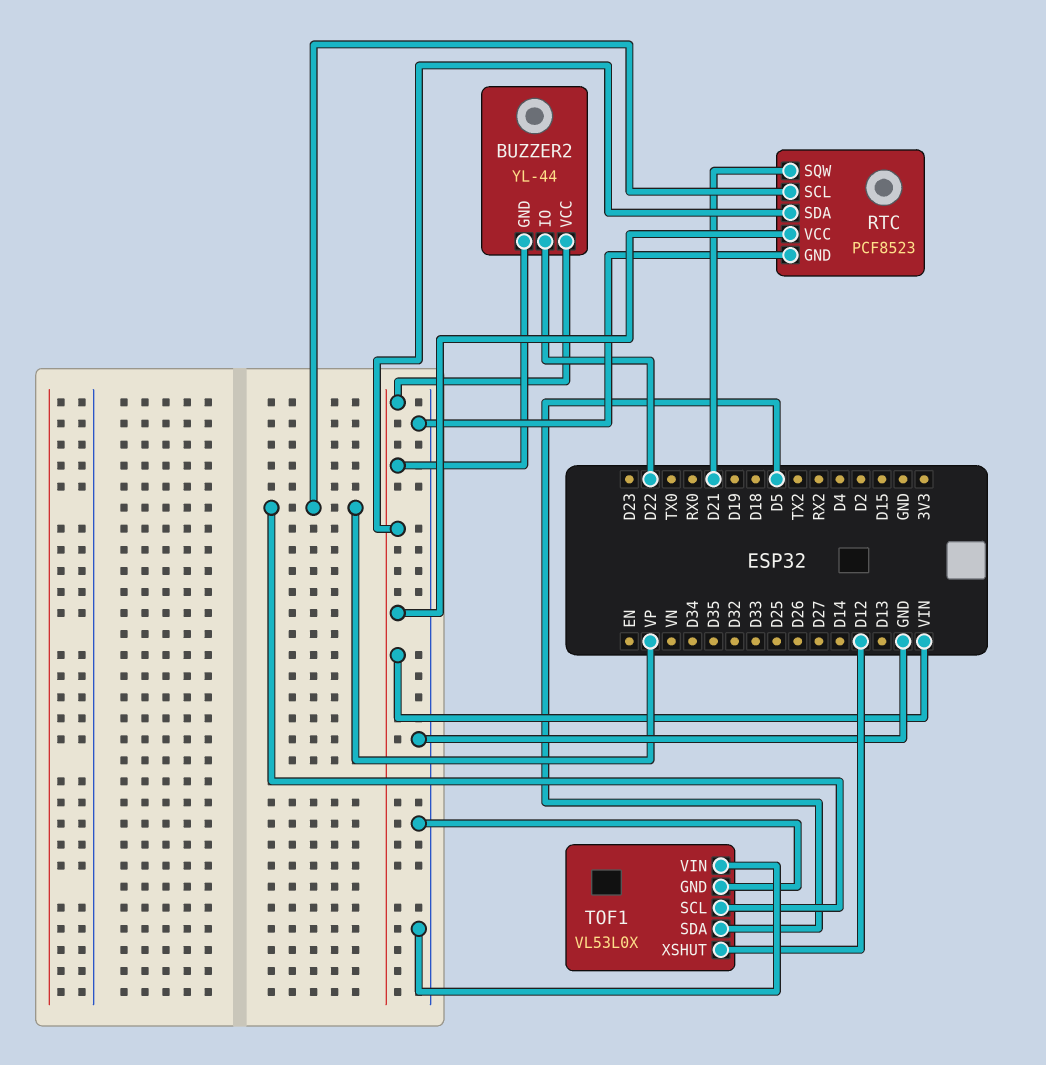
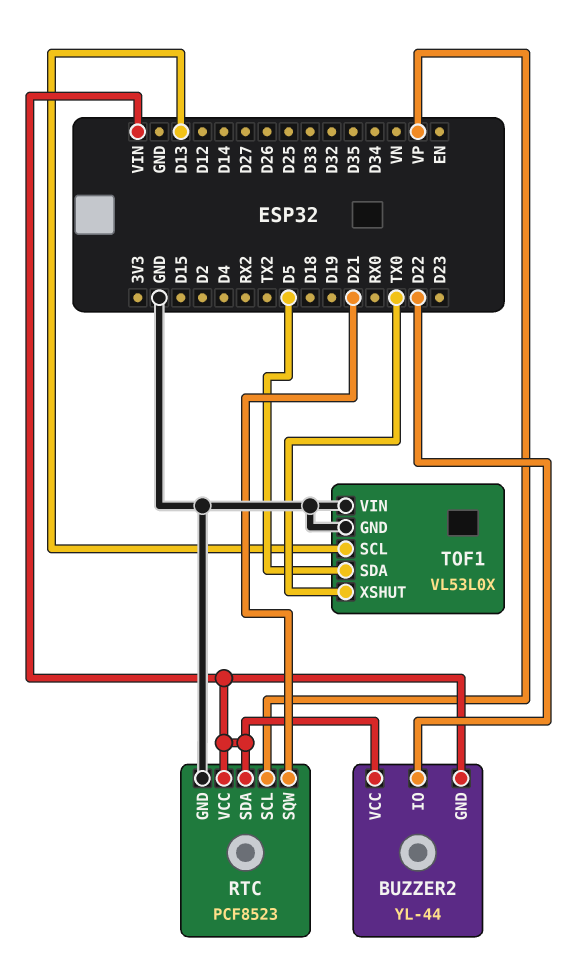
TOF1 pin SCL: VP -> D13
TOF1 pin XSHUT: D12 -> TX0

